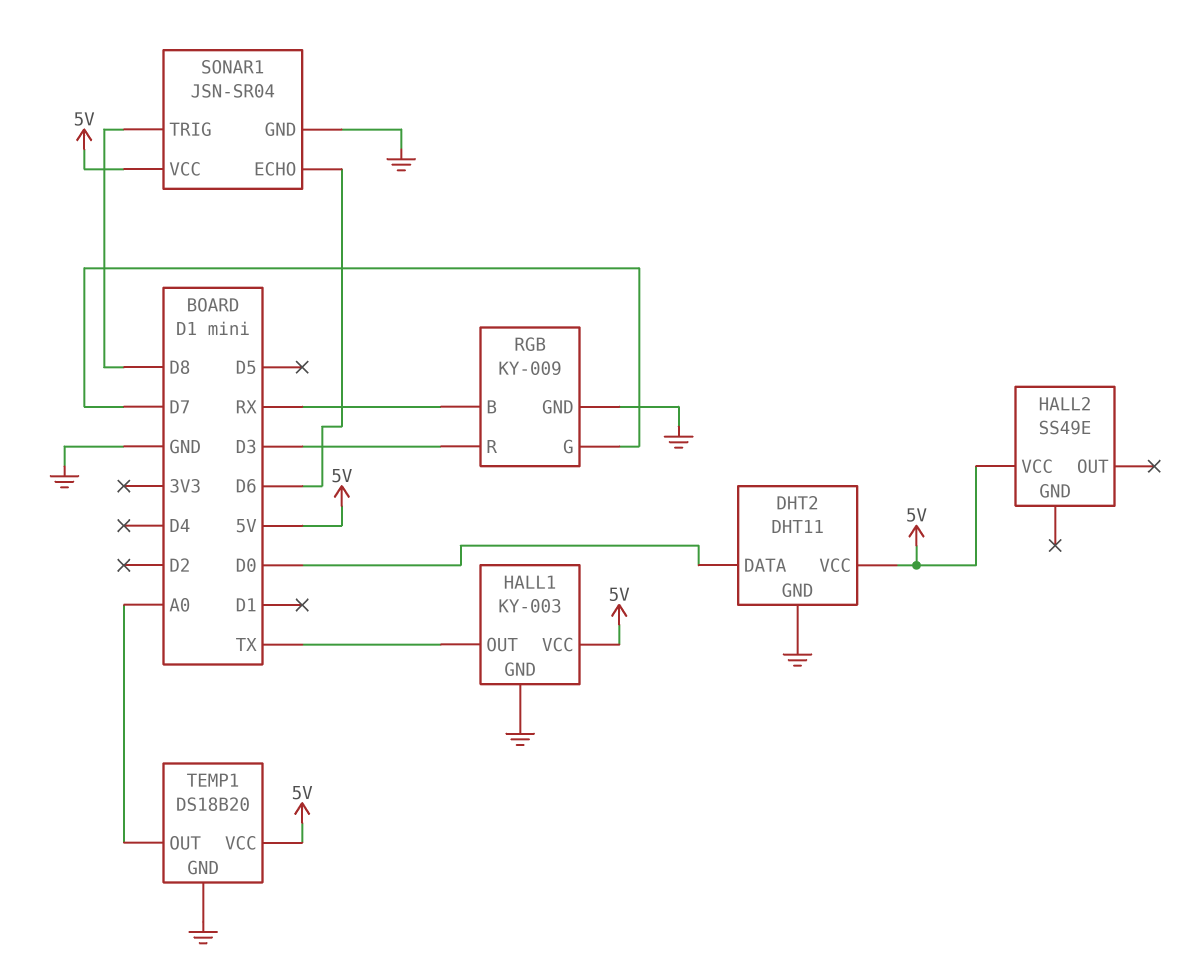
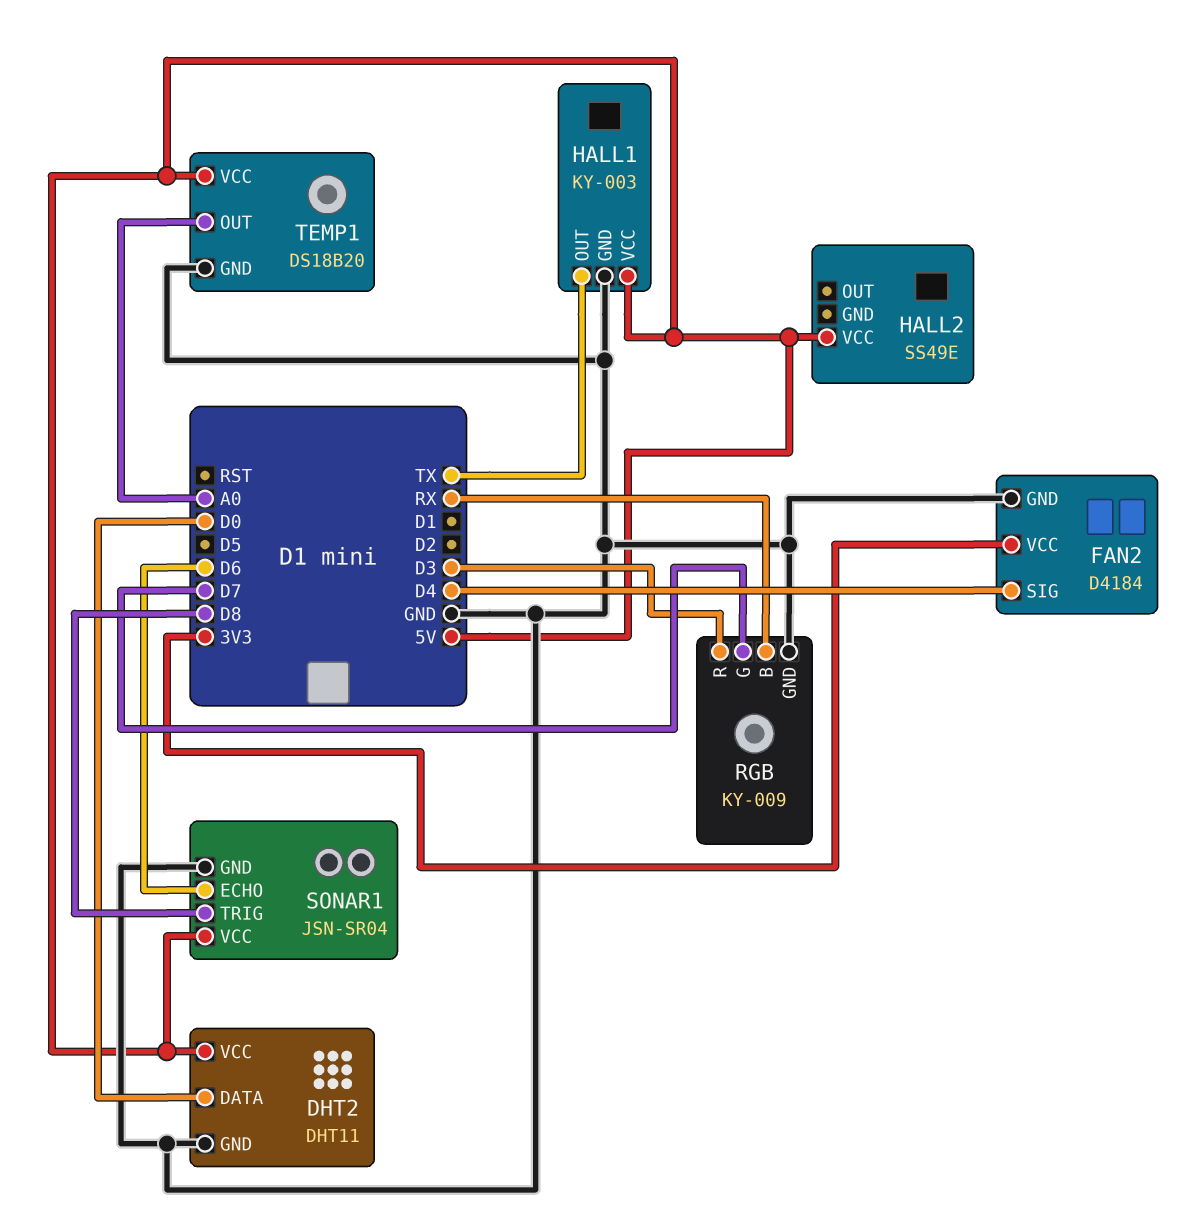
FAN2: none -> D4184
FAN2 pin GND: none -> GND
FAN2 pin SIG: none -> D4
FAN2 pin VCC: none -> 3V3

